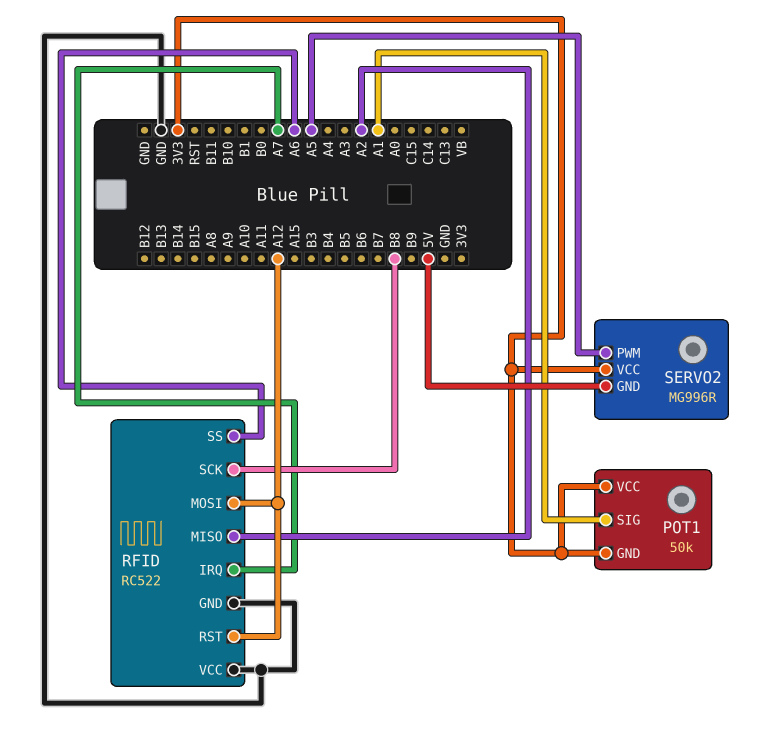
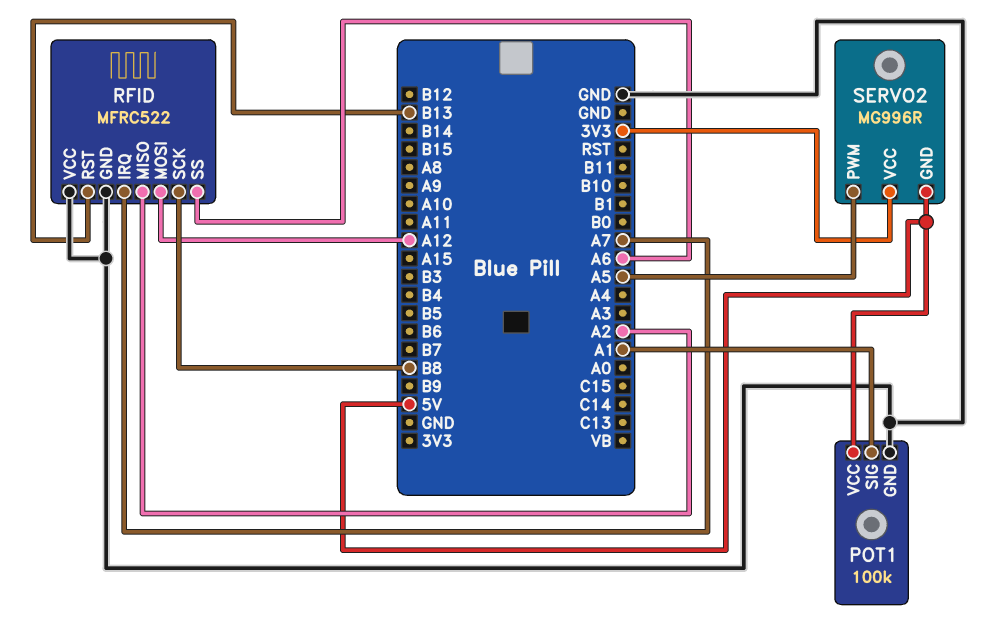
POT1: 50k -> 100k
POT1 pin GND: 3V3 -> GND
POT1 pin VCC: 3V3 -> 5V
RFID: RC522 -> MFRC522
RFID pin RST: A12 -> B13

